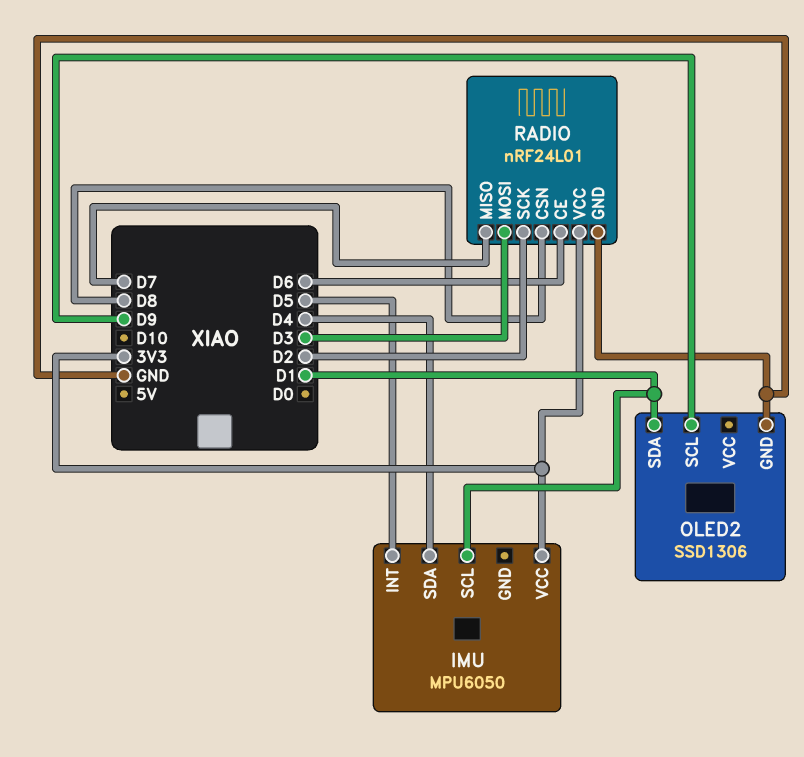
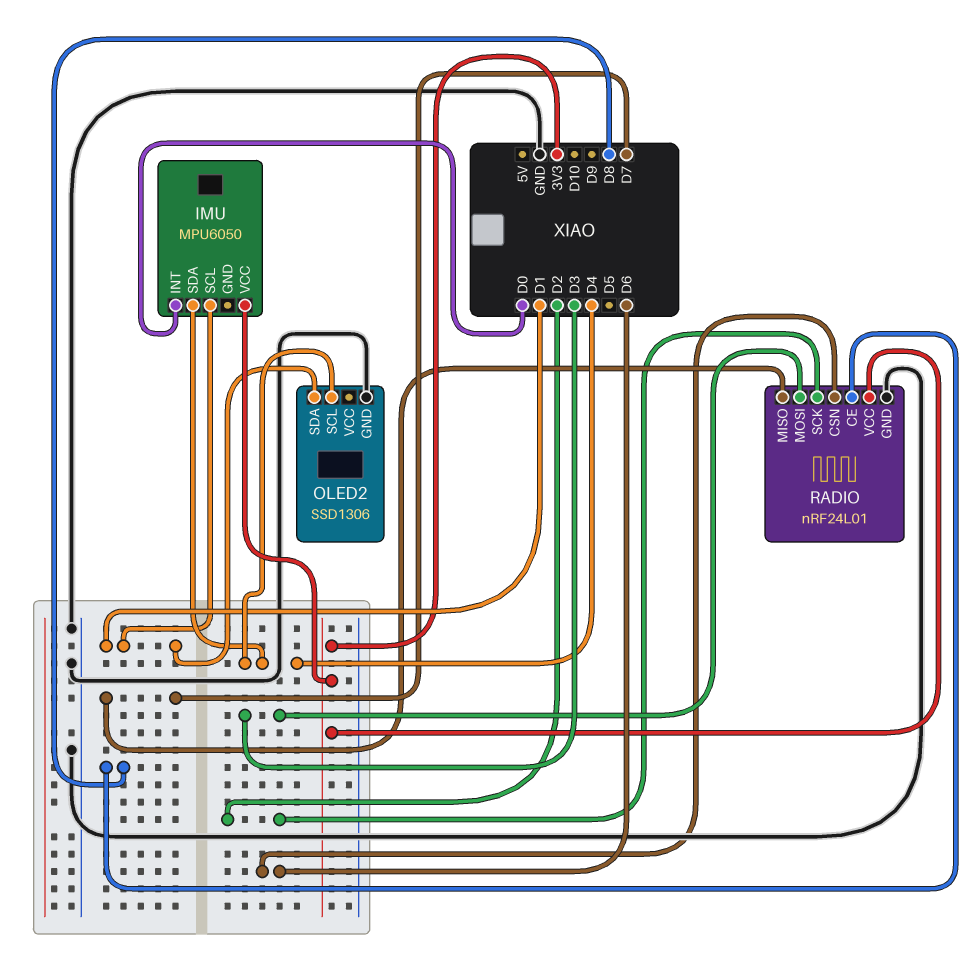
IMU pin INT: D5 -> D0
OLED2 pin SCL: D9 -> D4
RADIO pin CE: D6 -> D8
RADIO pin CSN: D8 -> D6

